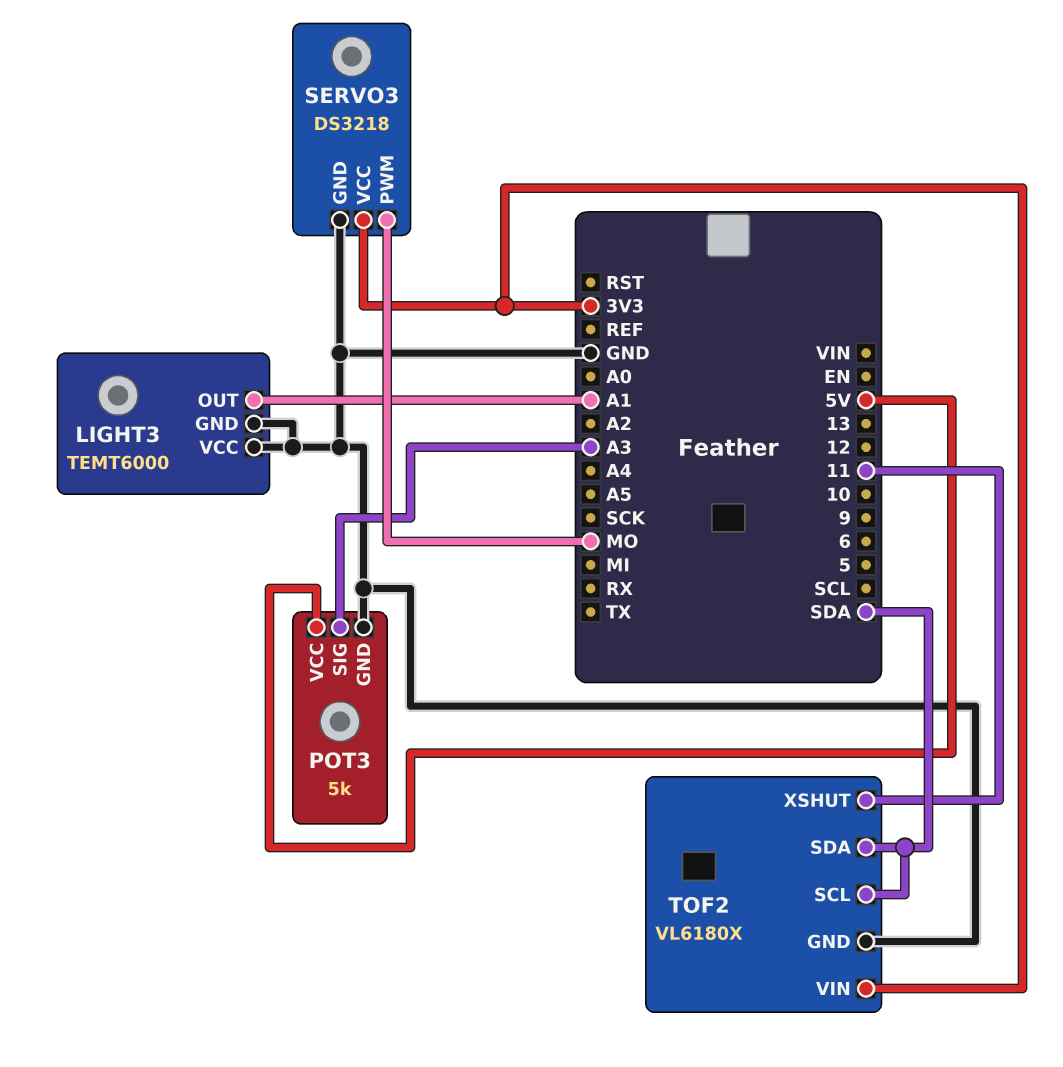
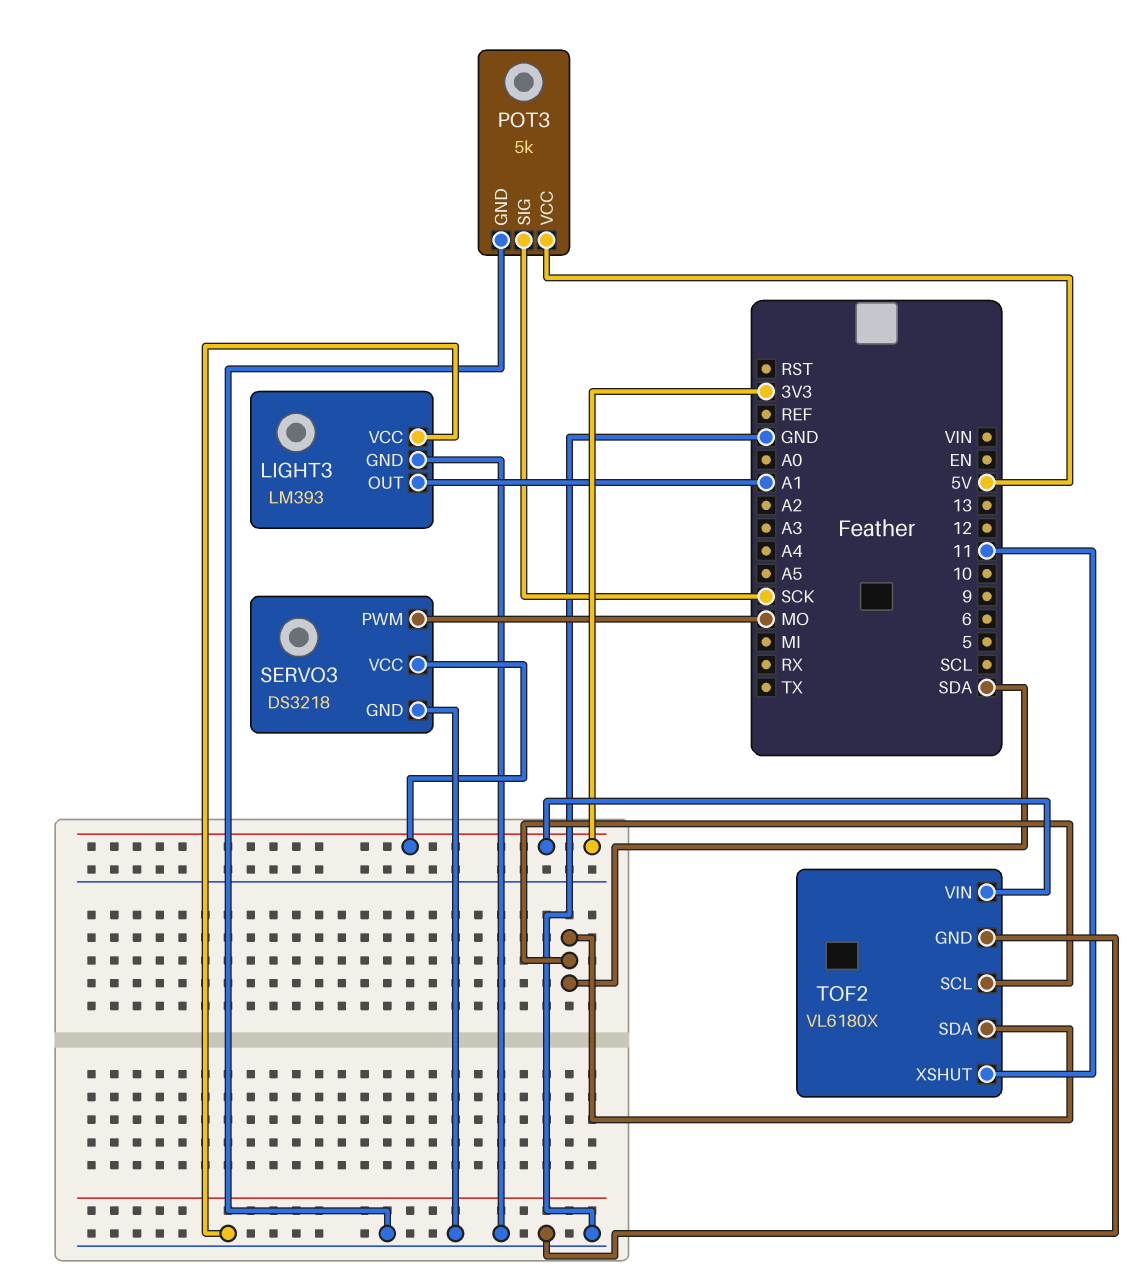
LIGHT3: TEMT6000 -> LM393
POT3 pin SIG: A3 -> SCK

